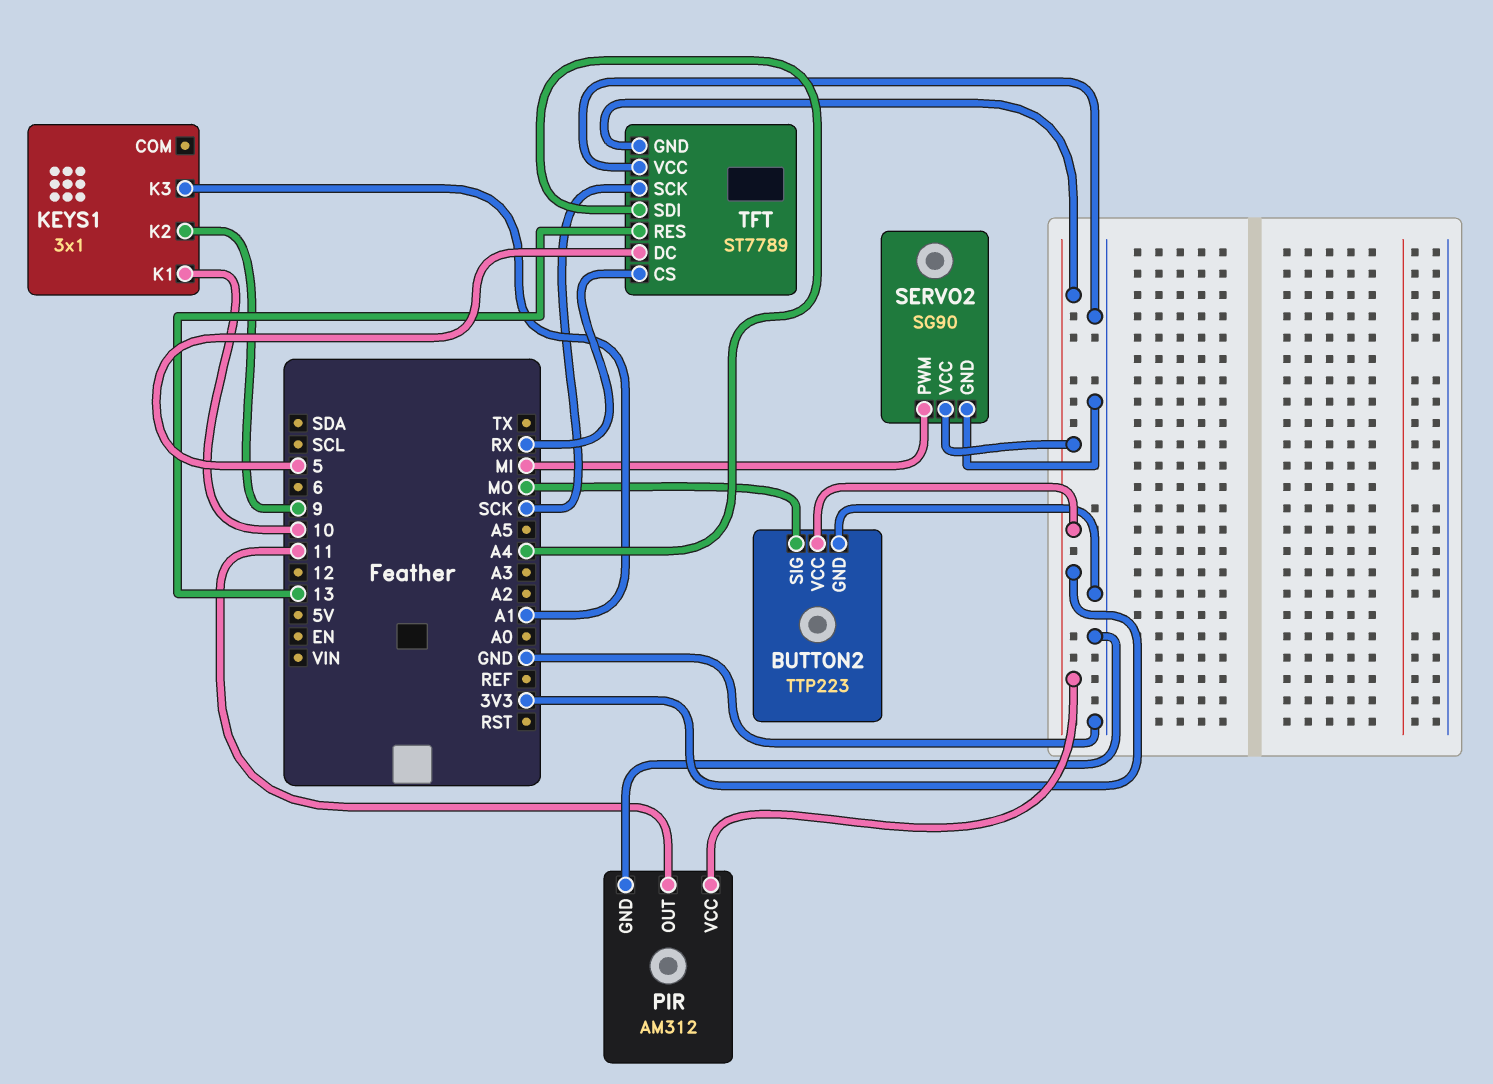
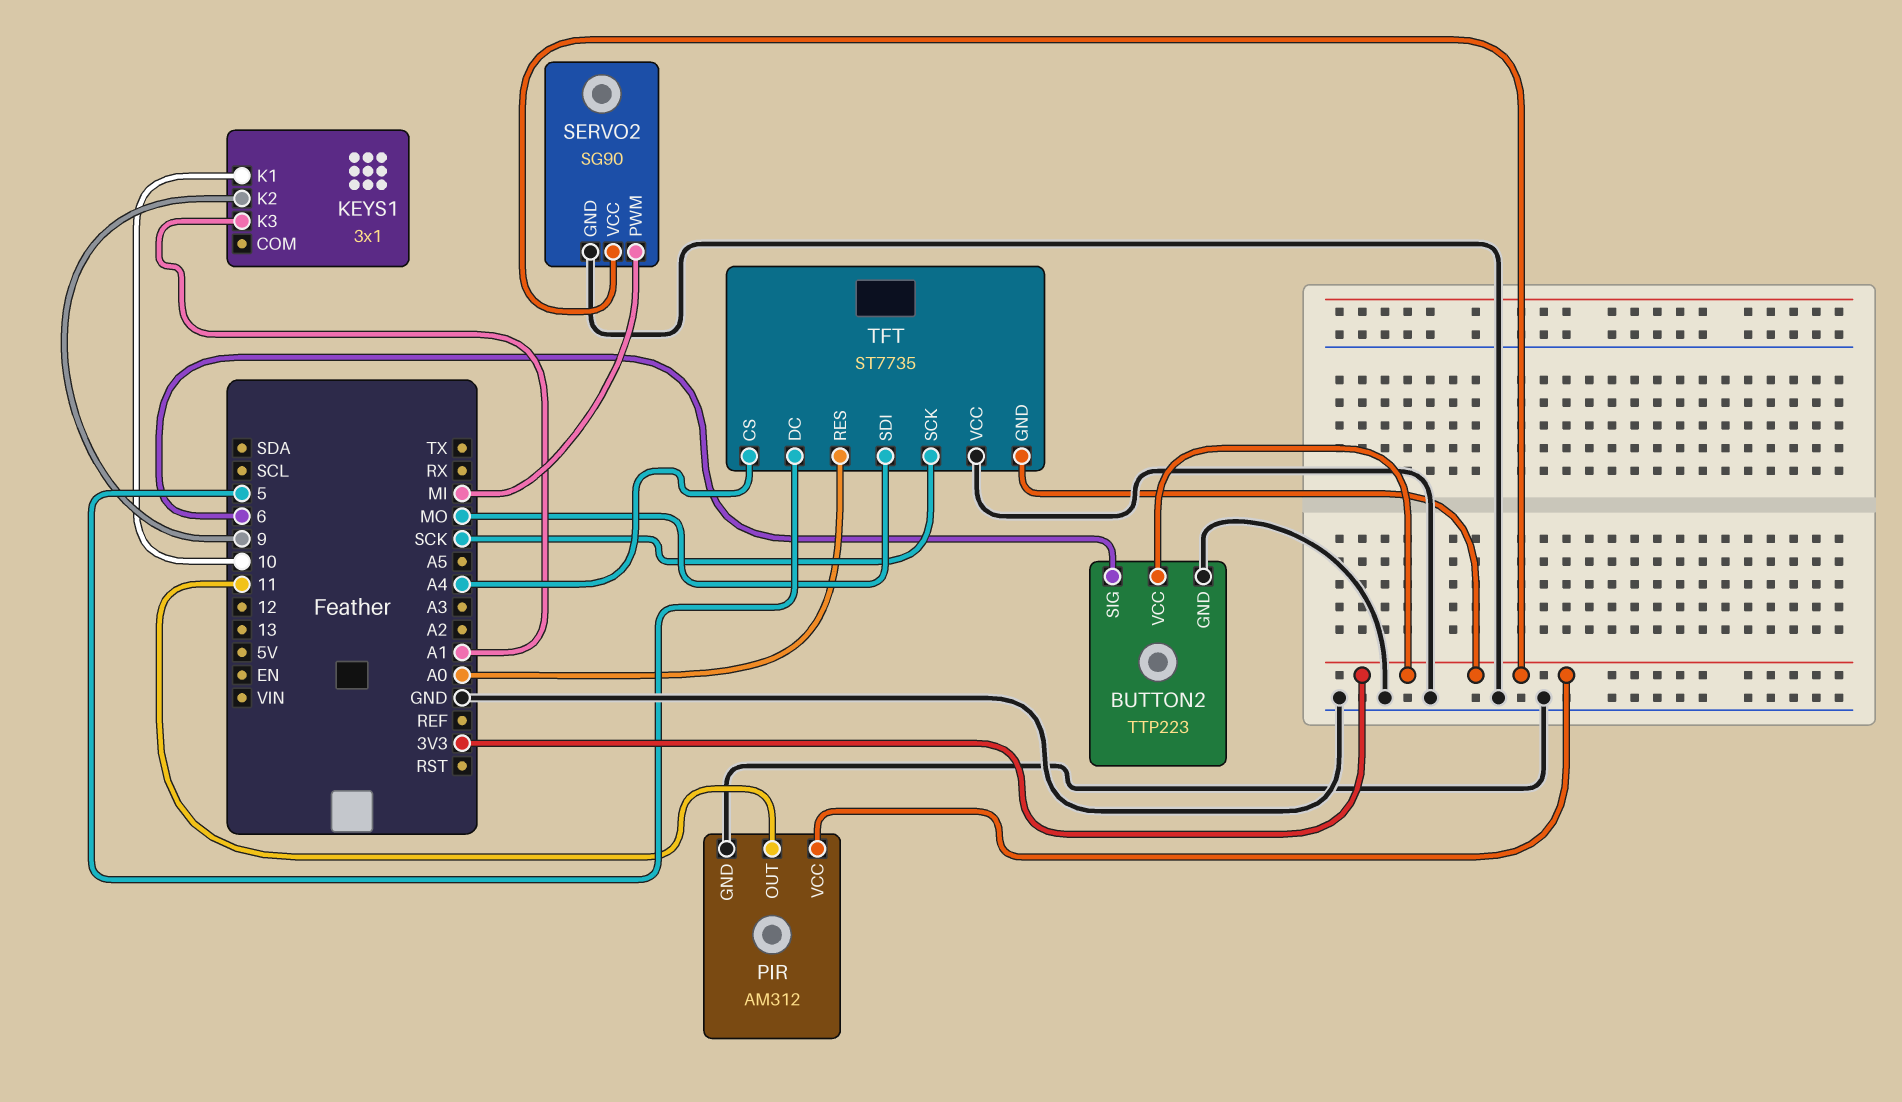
BUTTON2 pin SIG: MO -> 6
TFT: ST7789 -> ST7735
TFT pin CS: RX -> A4
TFT pin RES: 13 -> A0
TFT pin SDI: A4 -> MO

